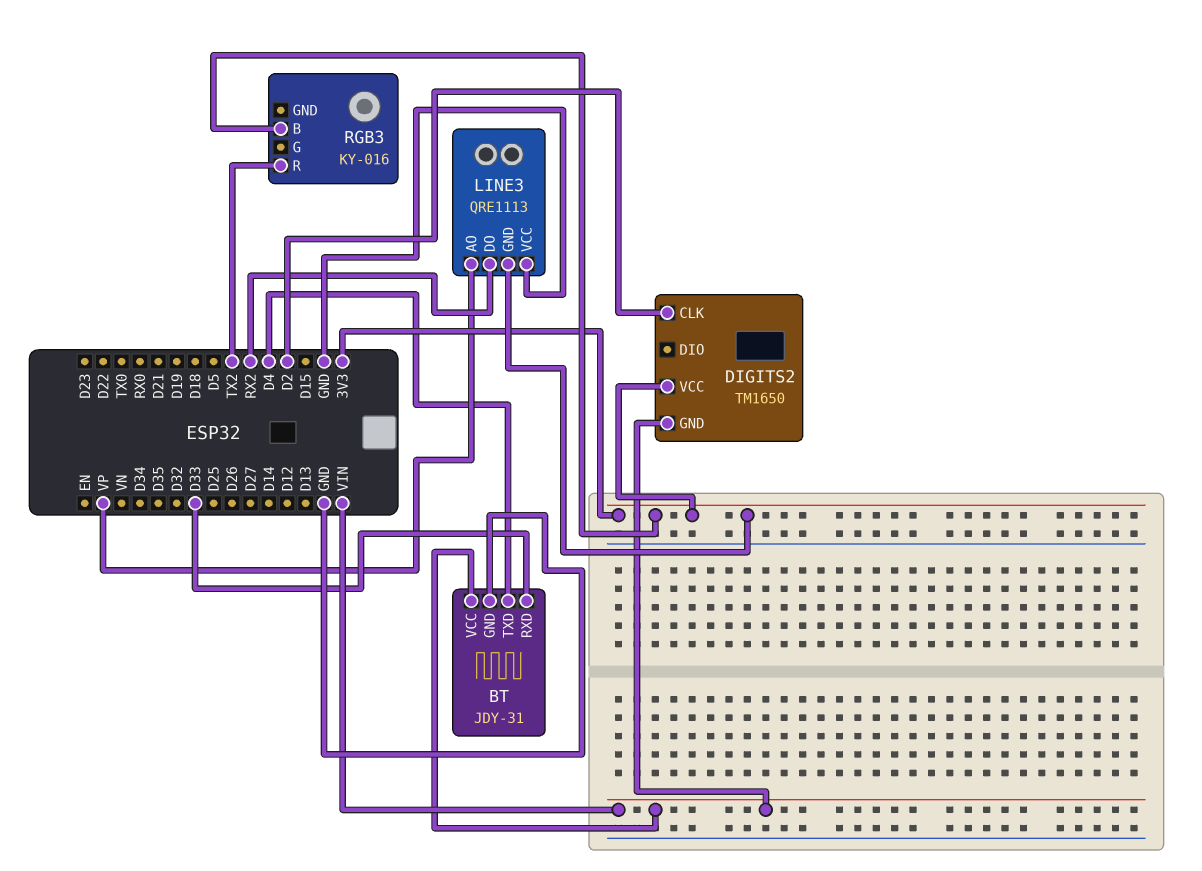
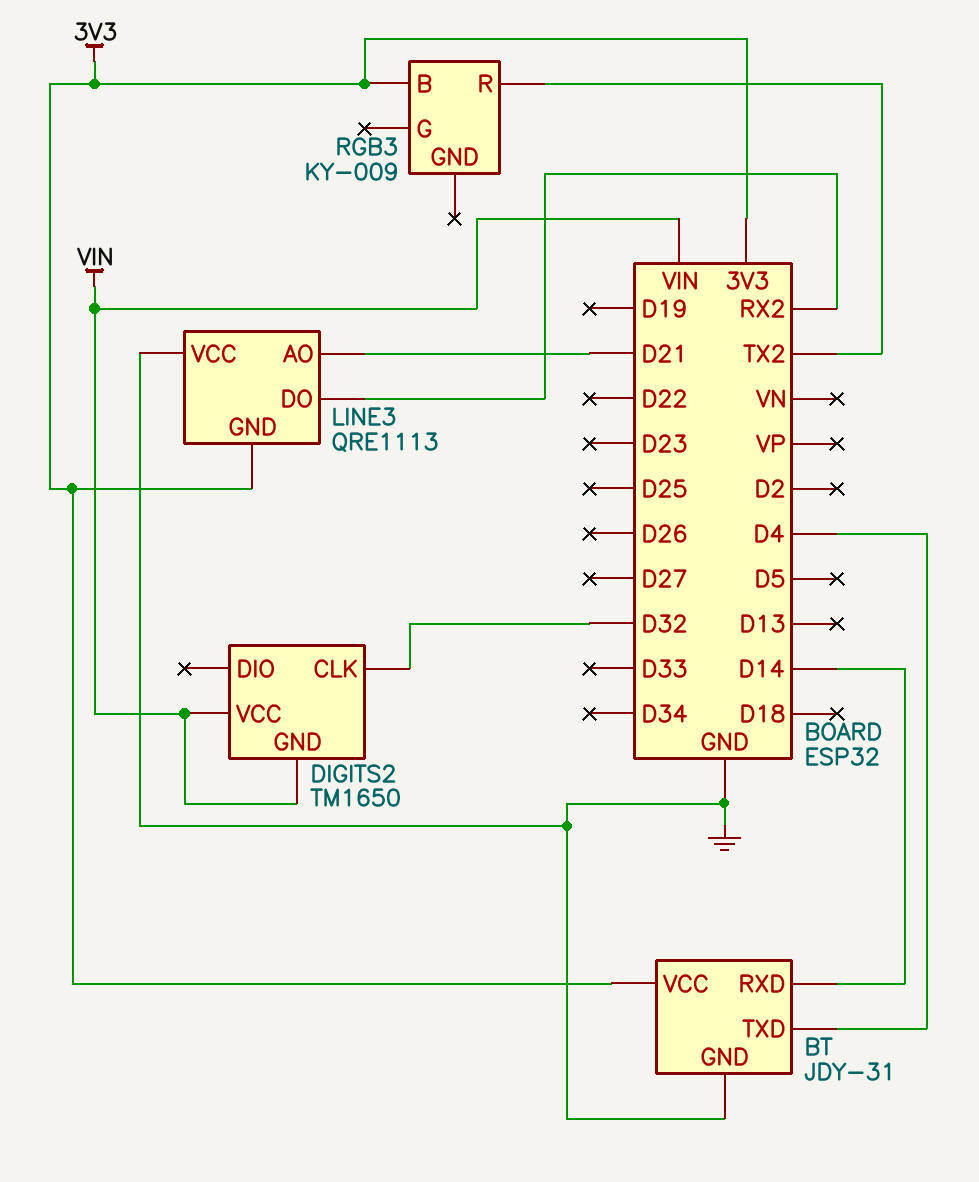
BT pin RXD: D33 -> D14
BT pin VCC: VIN -> 3V3
DIGITS2 pin CLK: D2 -> D32
DIGITS2 pin VCC: 3V3 -> VIN
LINE3 pin AO: VP -> D21
RGB3: KY-016 -> KY-009

